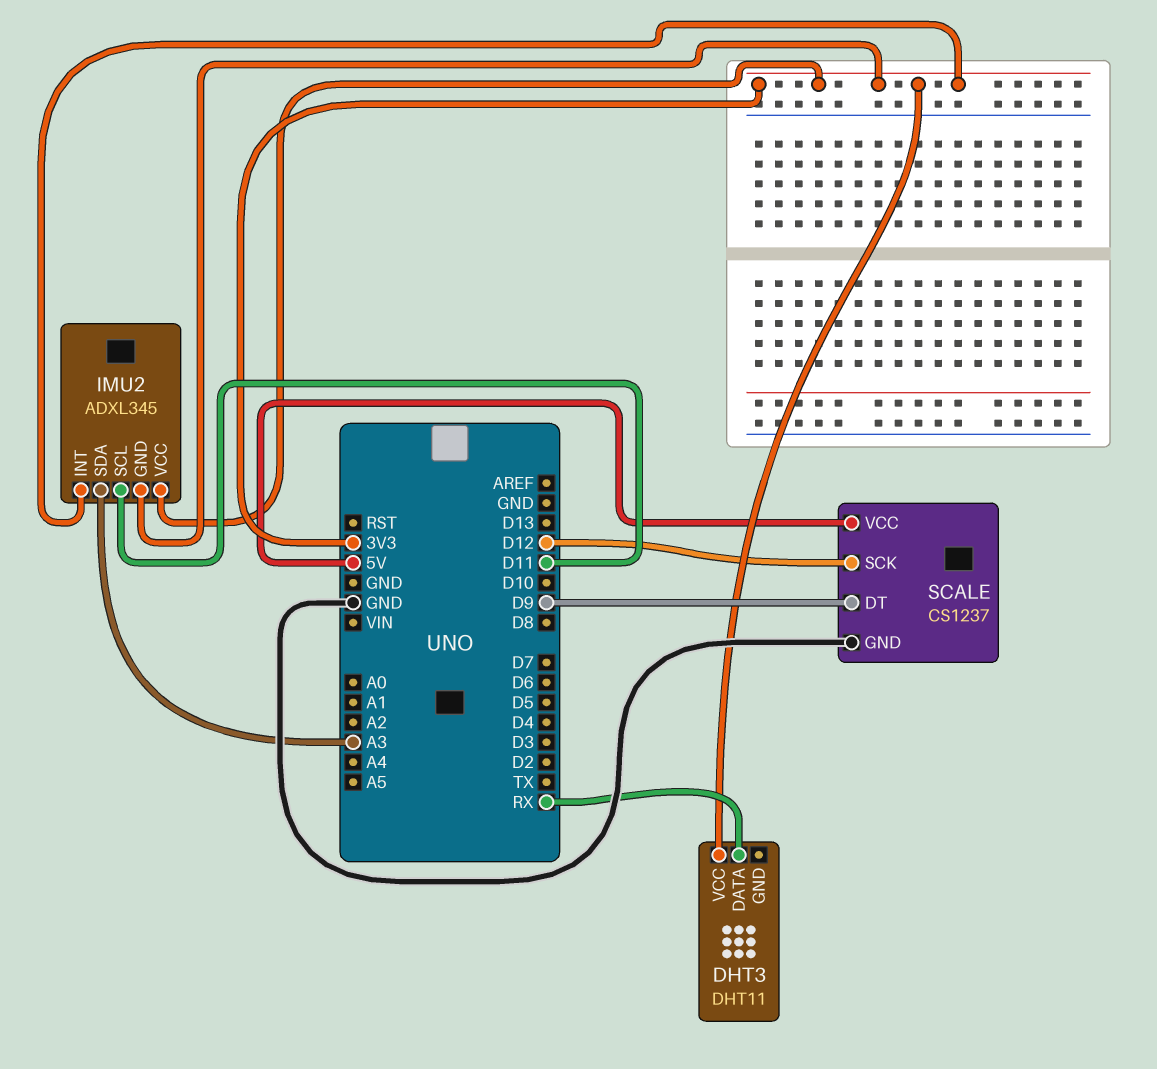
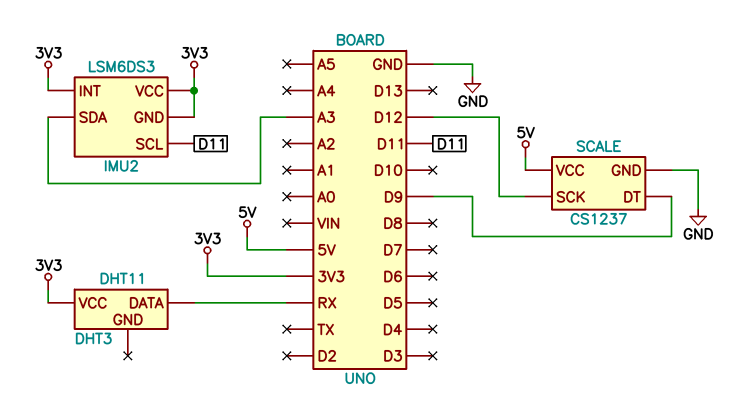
IMU2: ADXL345 -> LSM6DS3

